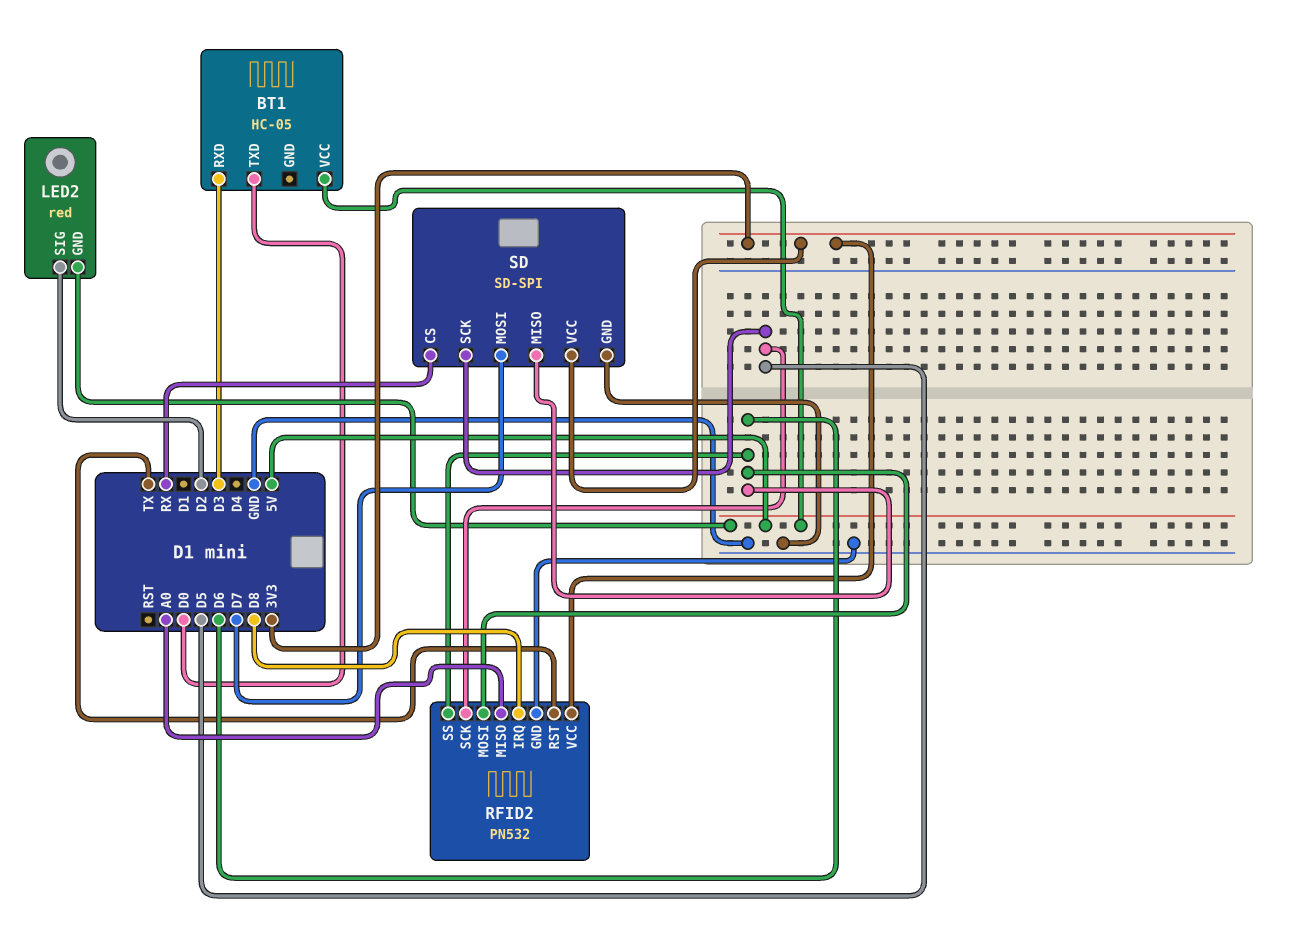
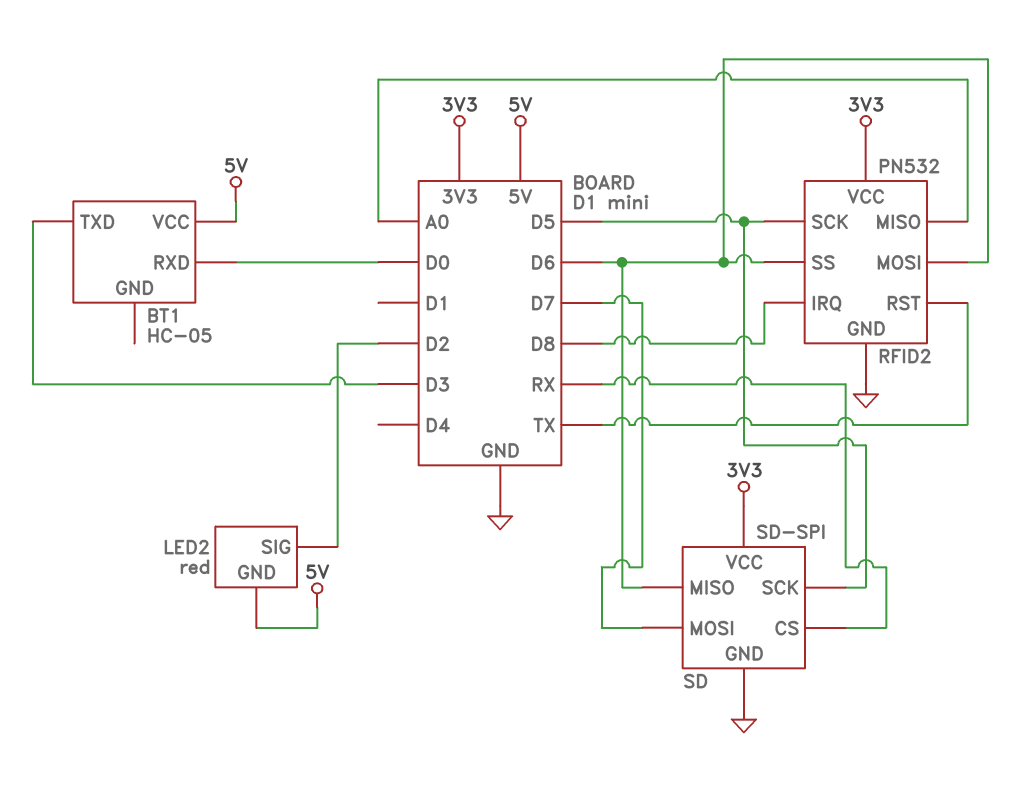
BT1 pin RXD: D3 -> D0
BT1 pin TXD: D0 -> D3

